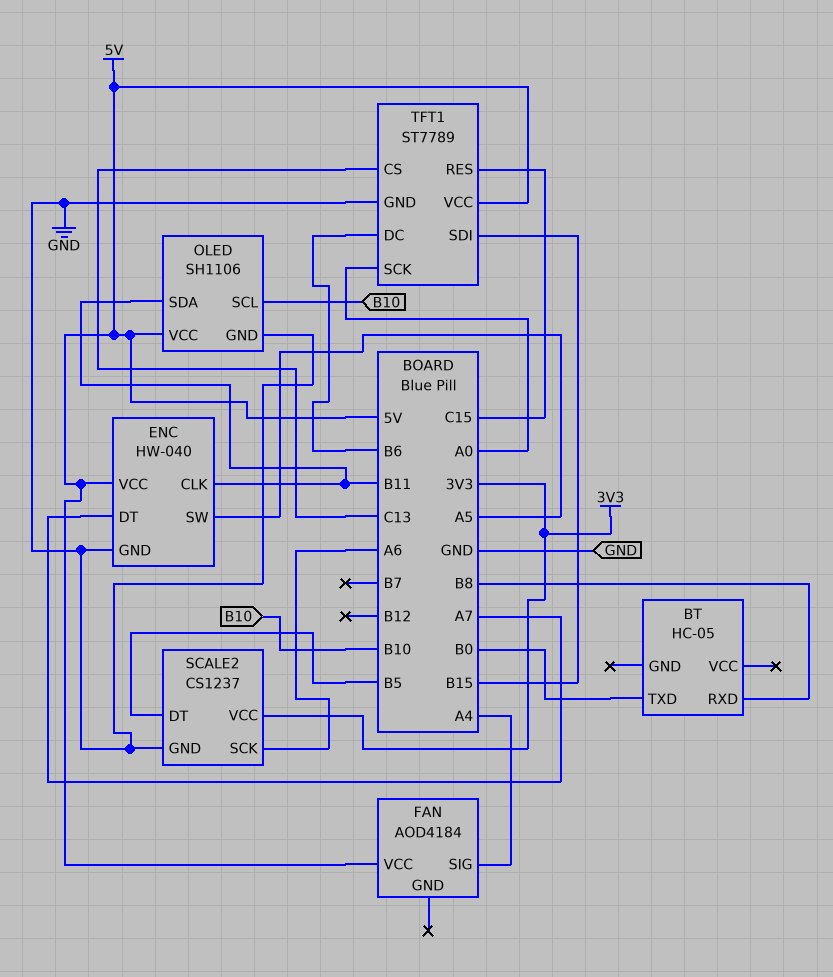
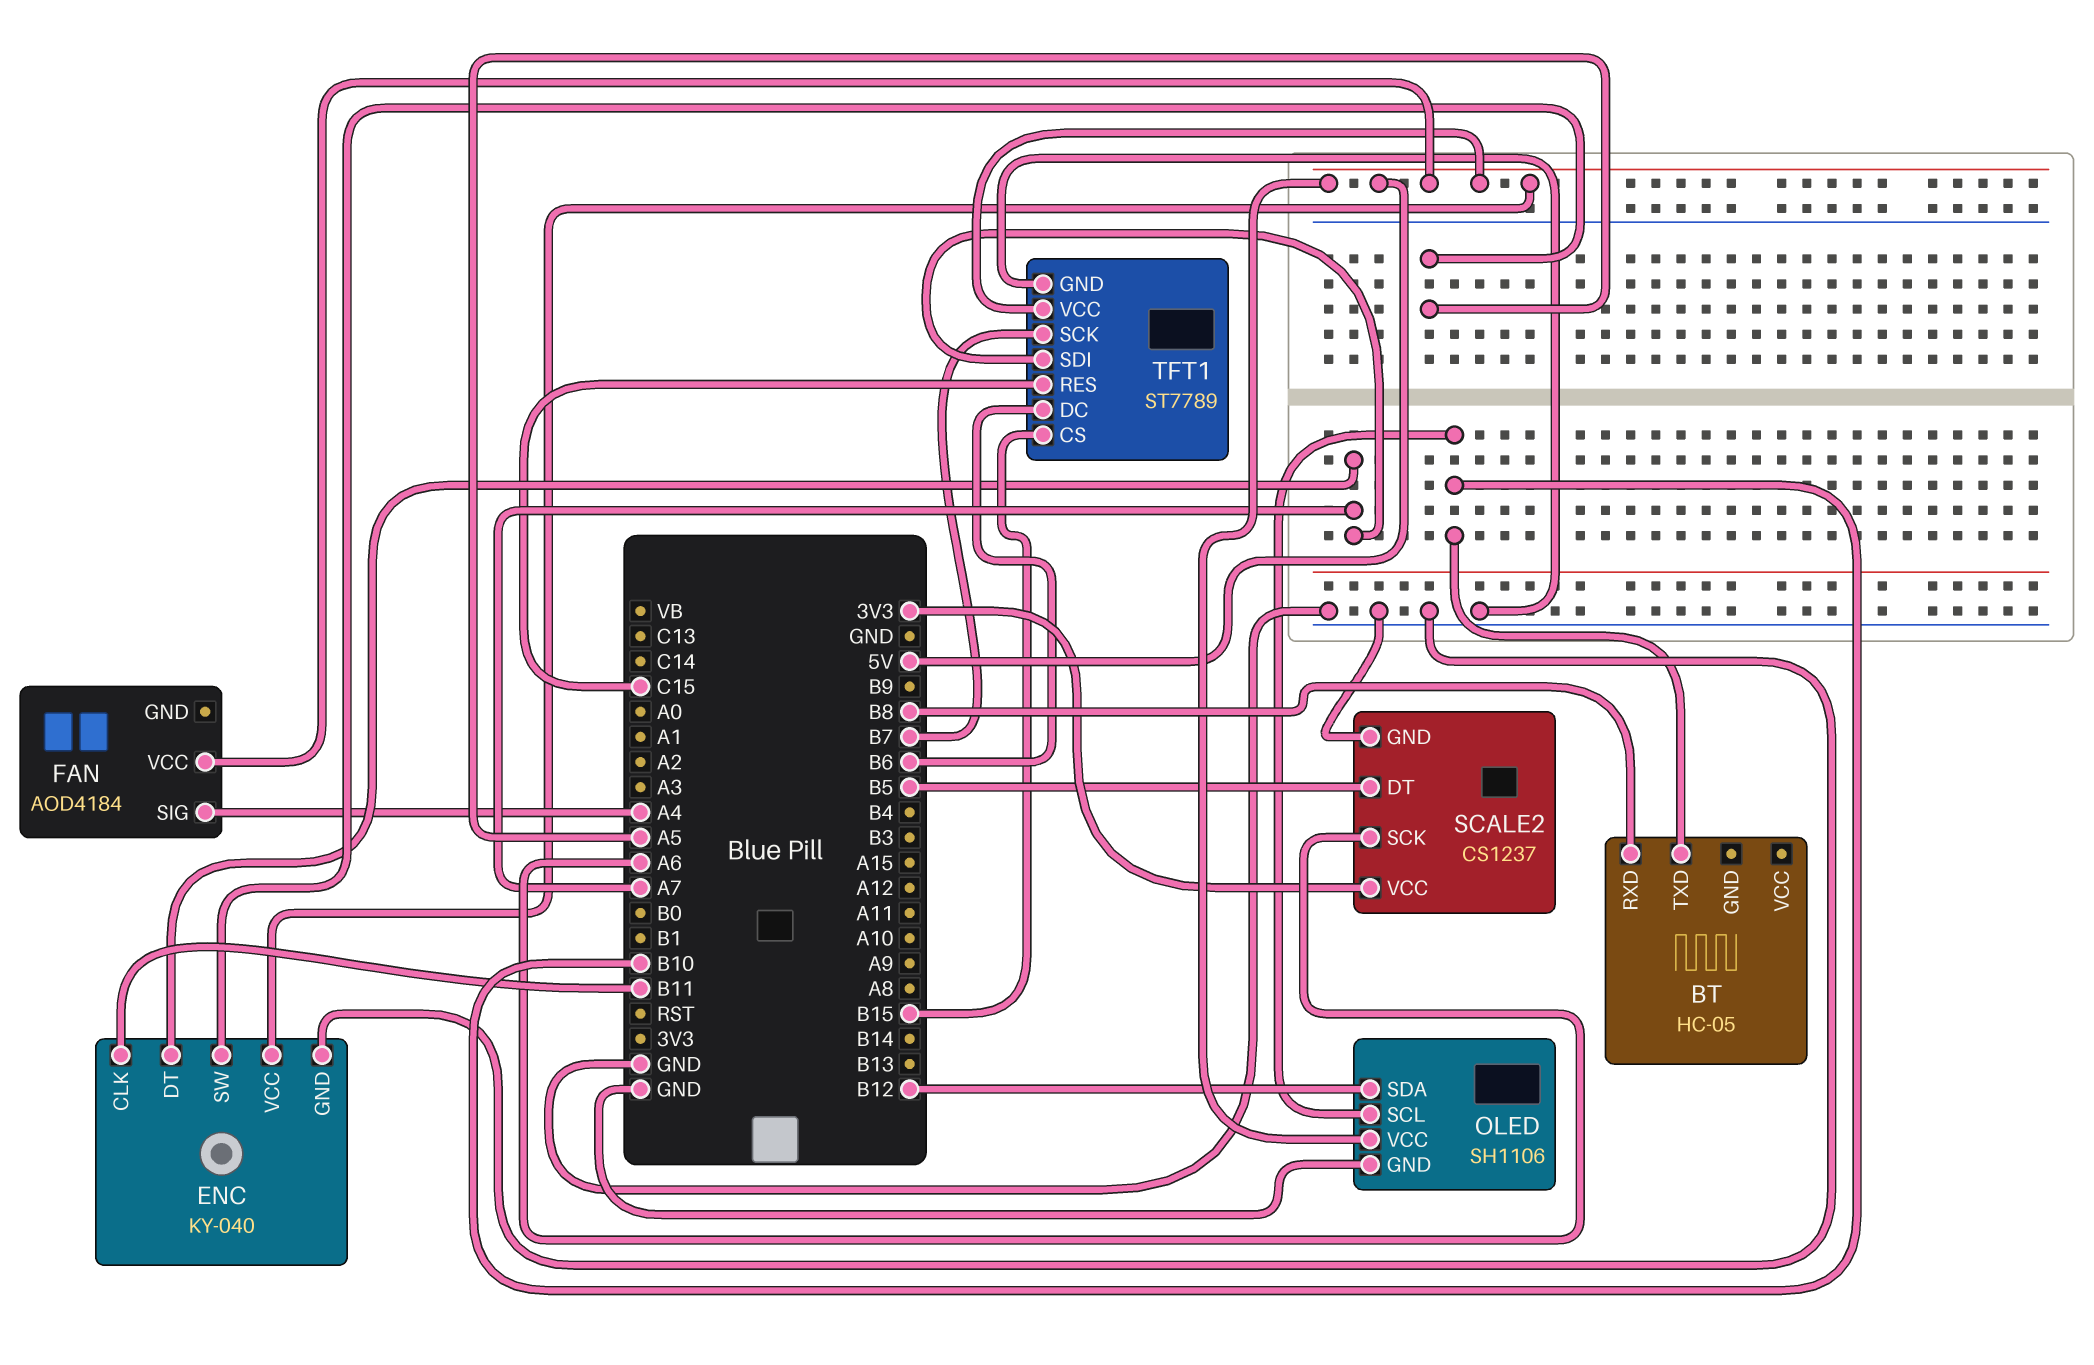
BT pin TXD: B0 -> B10
ENC: HW-040 -> KY-040
OLED pin SDA: B11 -> B12
TFT1 pin CS: C13 -> B15
TFT1 pin SCK: A0 -> B7
TFT1 pin SDI: B15 -> A7

